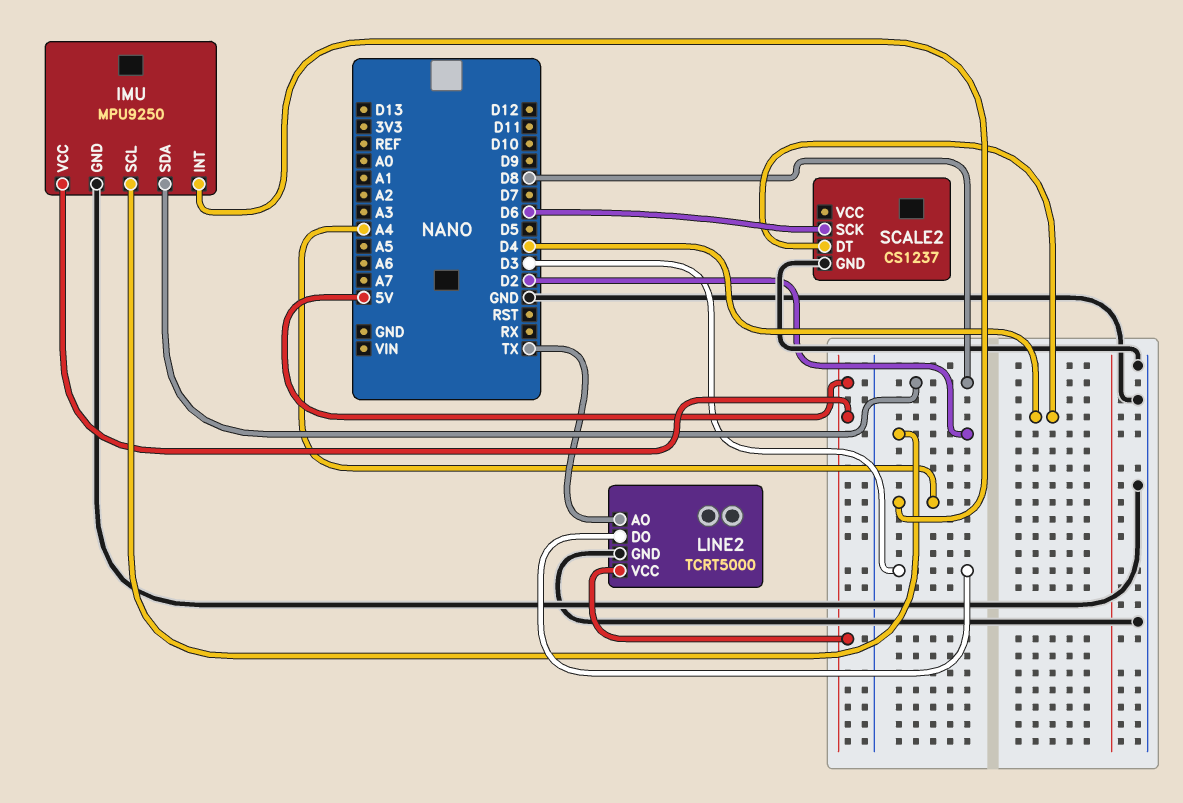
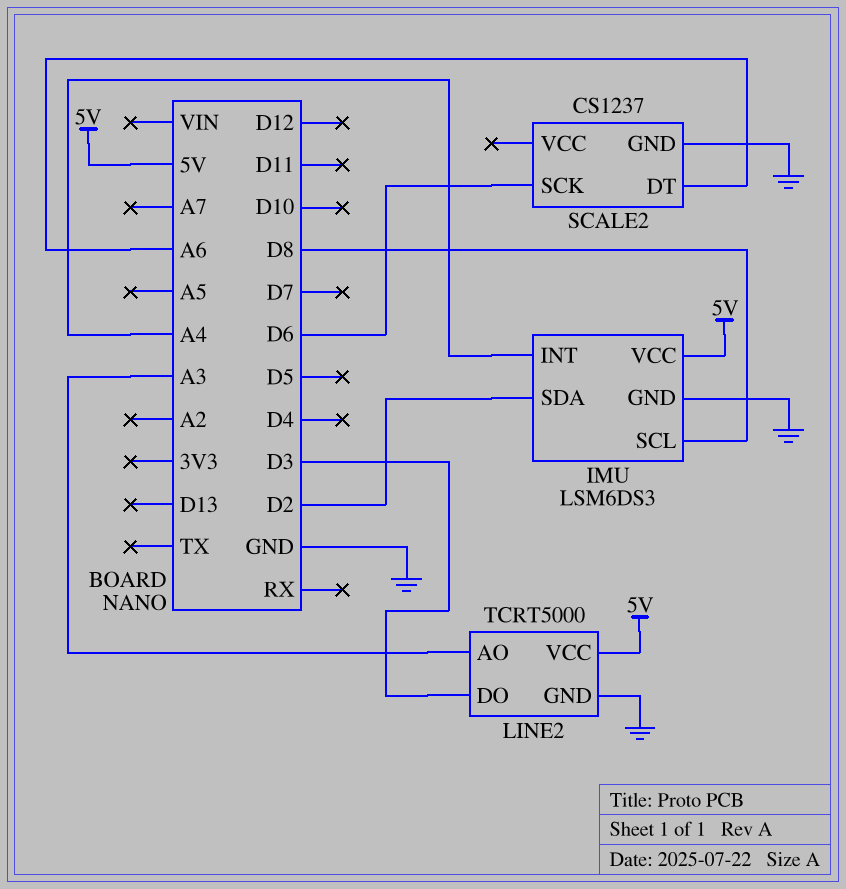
IMU: MPU9250 -> LSM6DS3
IMU pin SCL: D2 -> D8
IMU pin SDA: D8 -> D2
LINE2 pin AO: TX -> A3
SCALE2 pin DT: D4 -> A6

